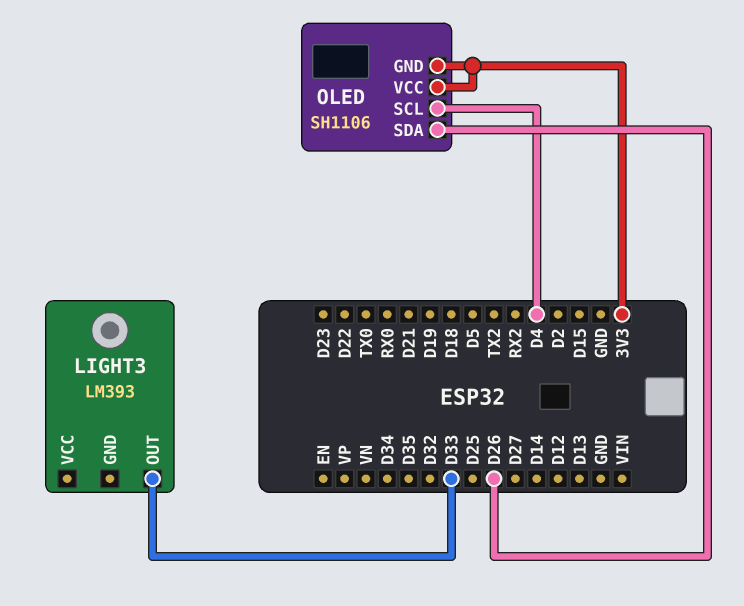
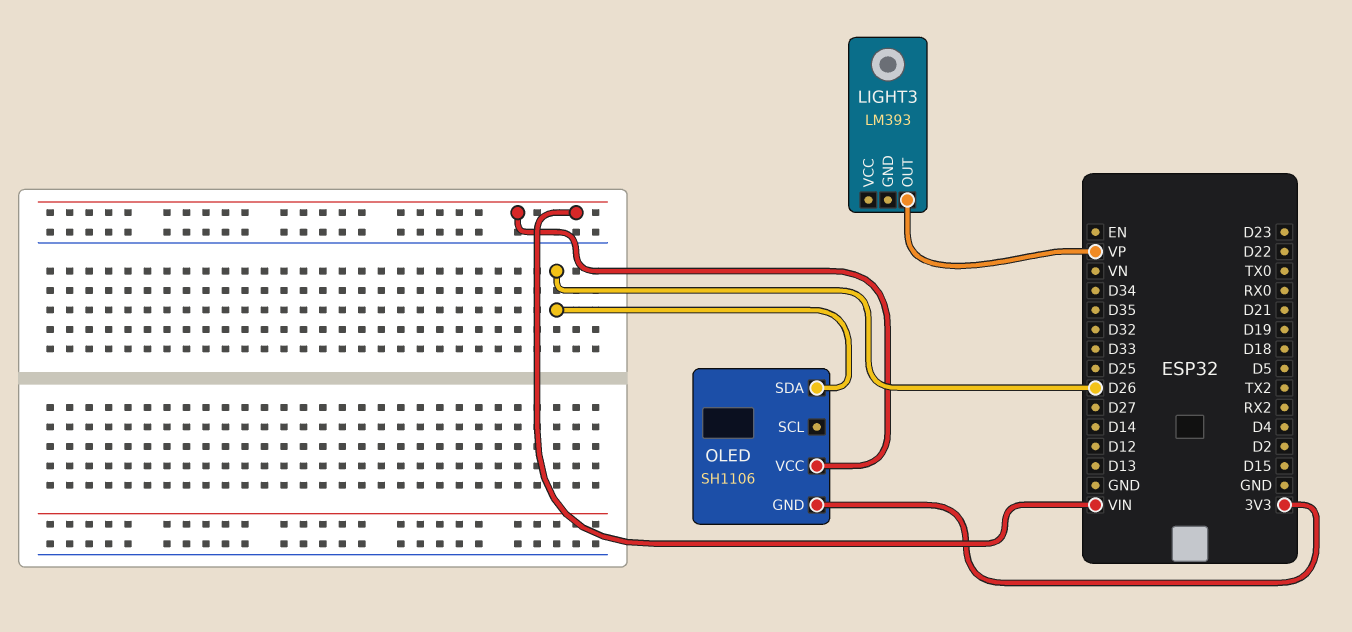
LIGHT3 pin OUT: D33 -> VP
OLED pin SCL: D4 -> none
OLED pin VCC: 3V3 -> VIN

